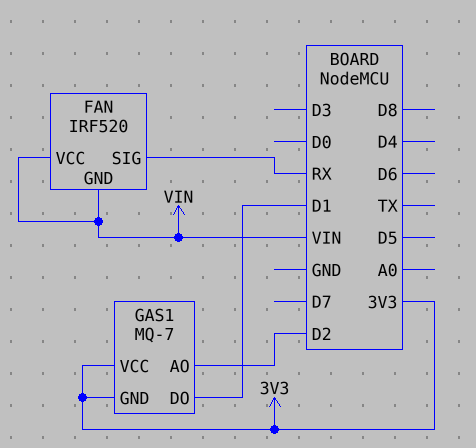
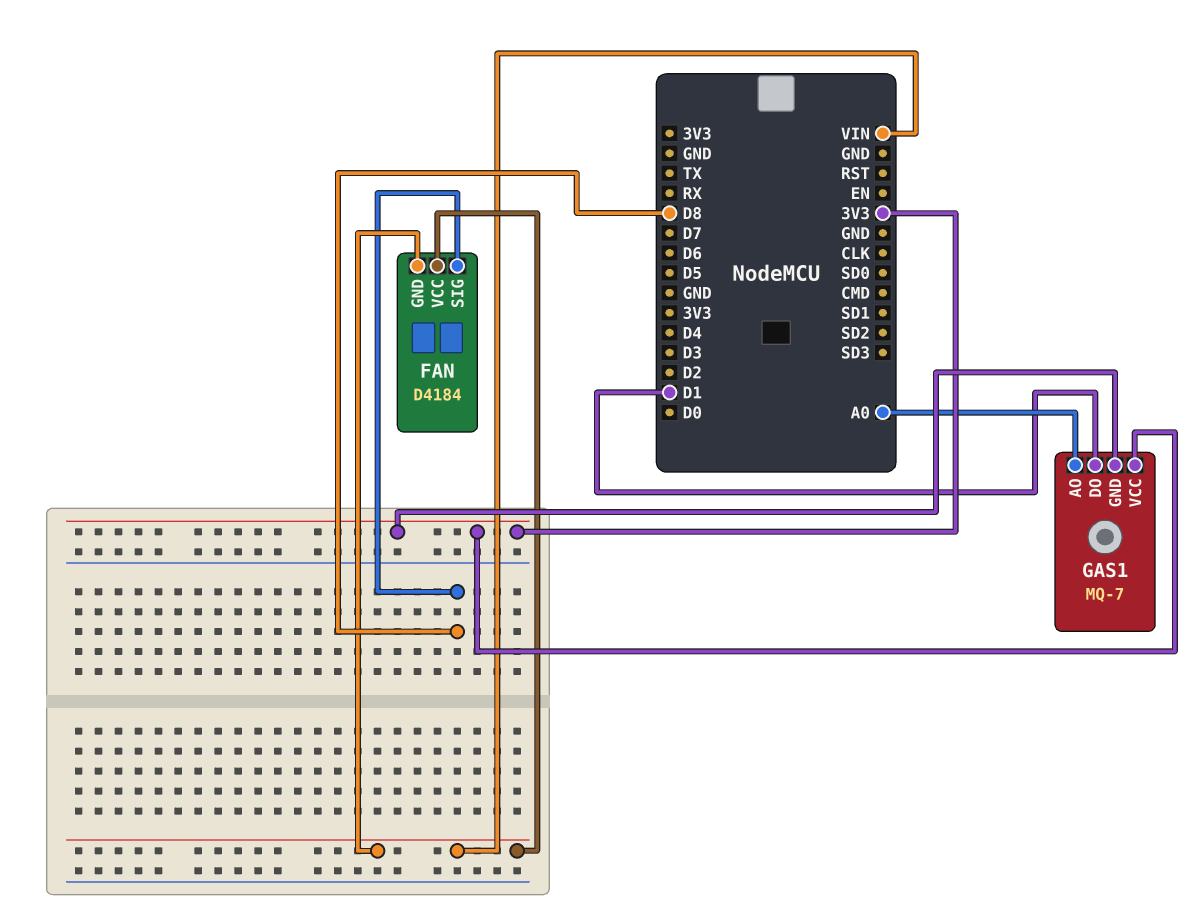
FAN: IRF520 -> D4184
FAN pin SIG: RX -> D8
GAS1 pin AO: D2 -> A0

